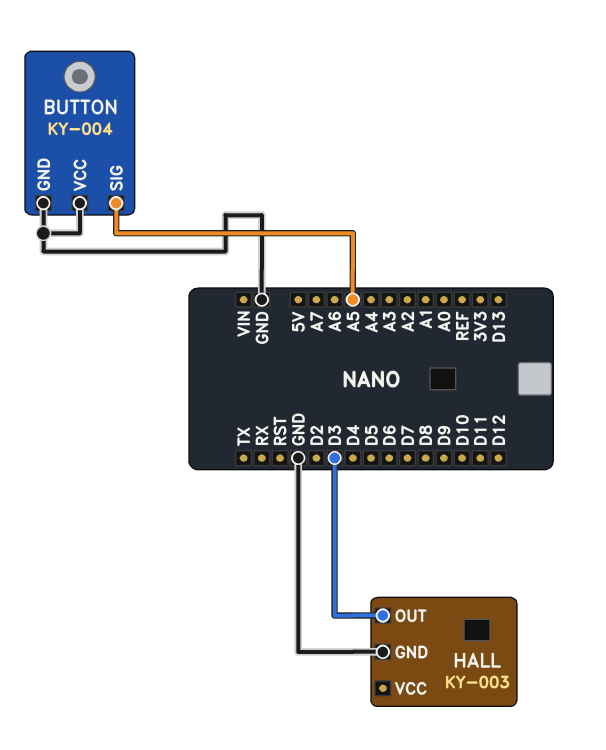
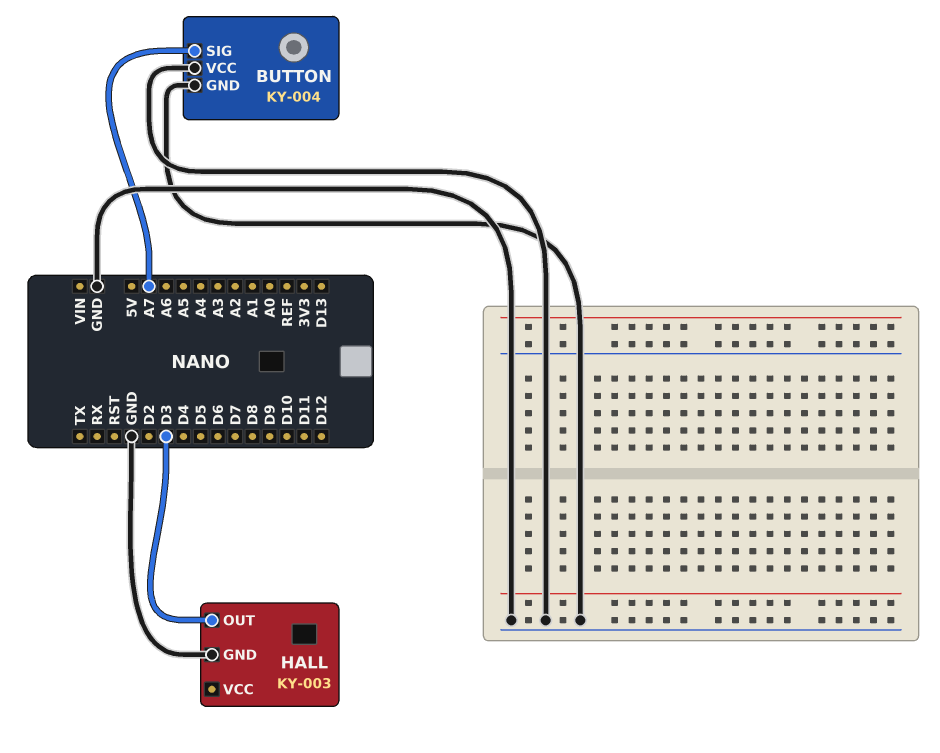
BUTTON pin SIG: A5 -> A7

